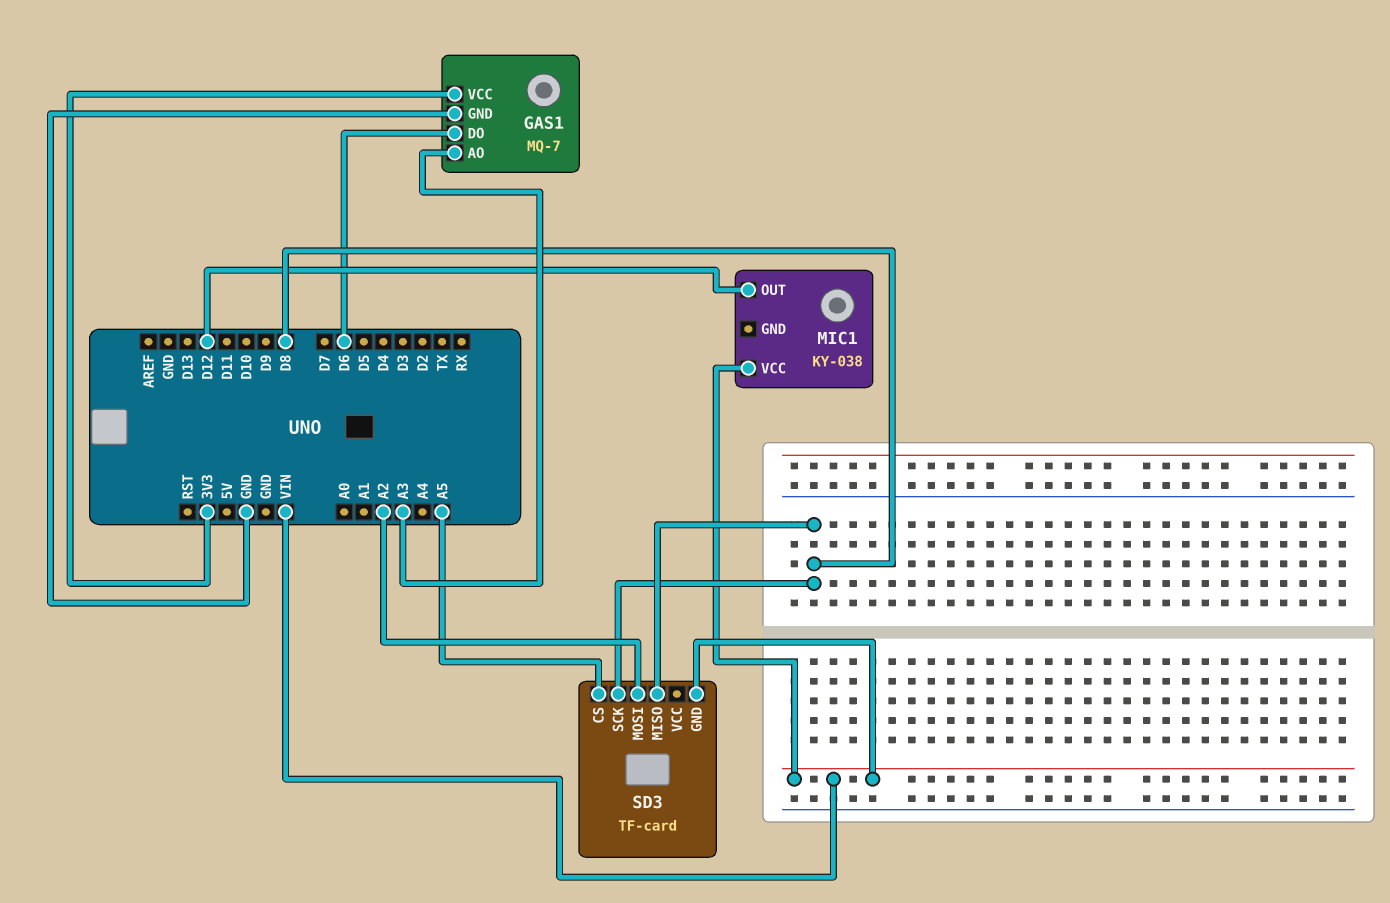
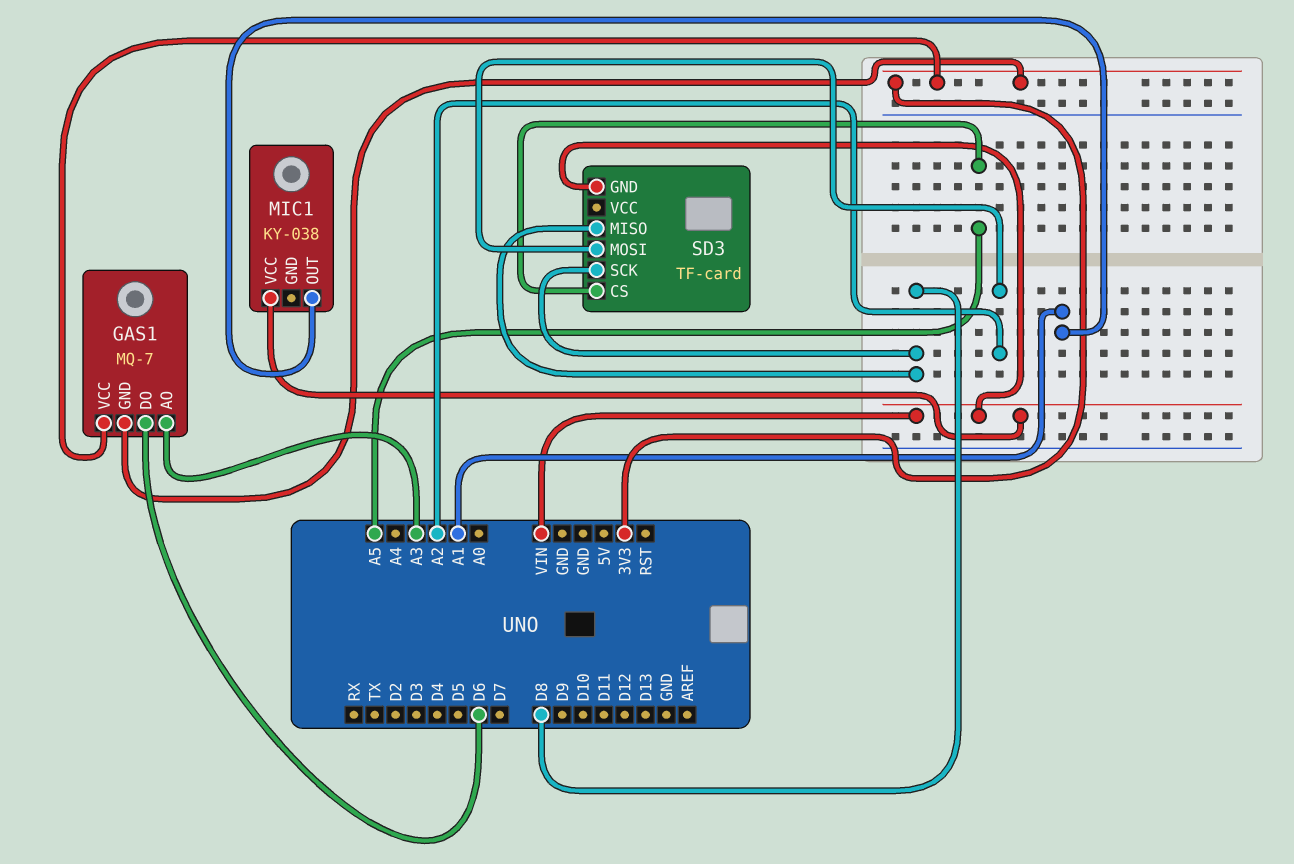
GAS1 pin GND: GND -> 3V3
MIC1 pin OUT: D12 -> A1

